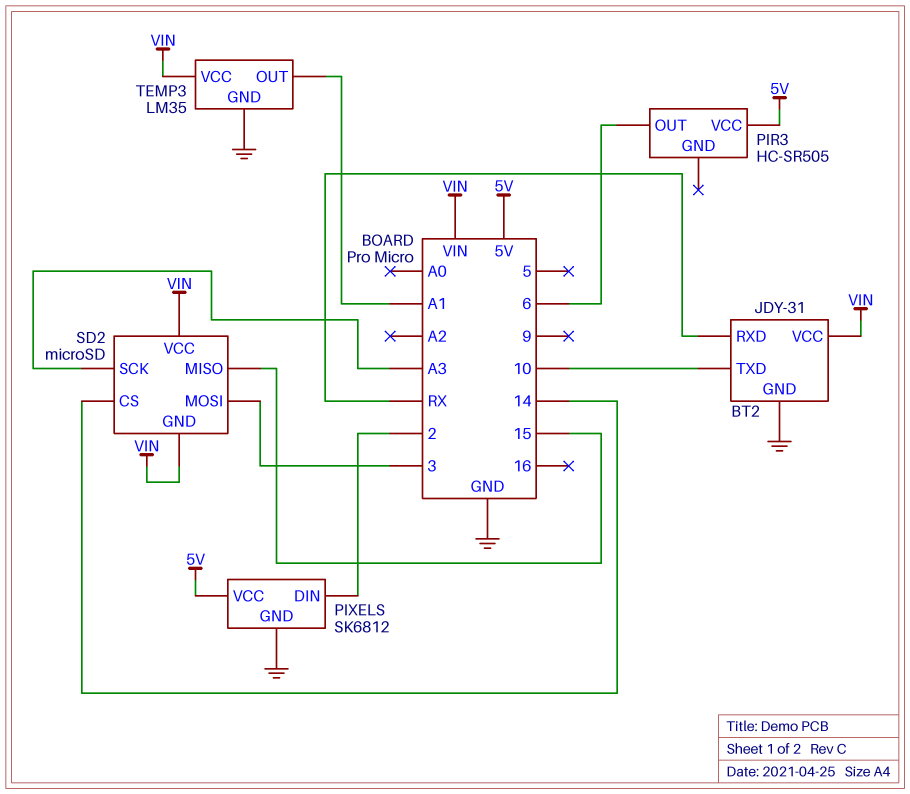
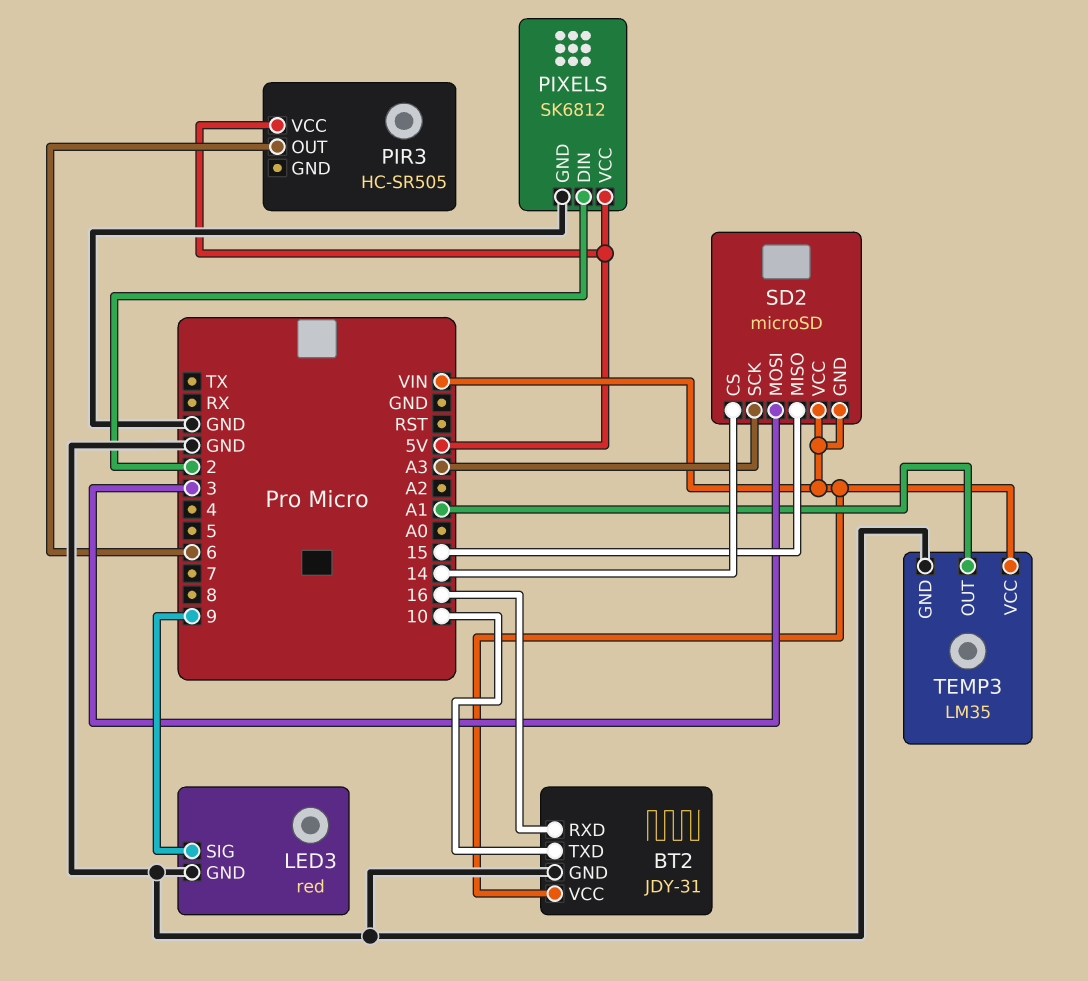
BT2 pin RXD: RX -> 16
LED3: none -> red
LED3 pin GND: none -> GND
LED3 pin SIG: none -> 9

